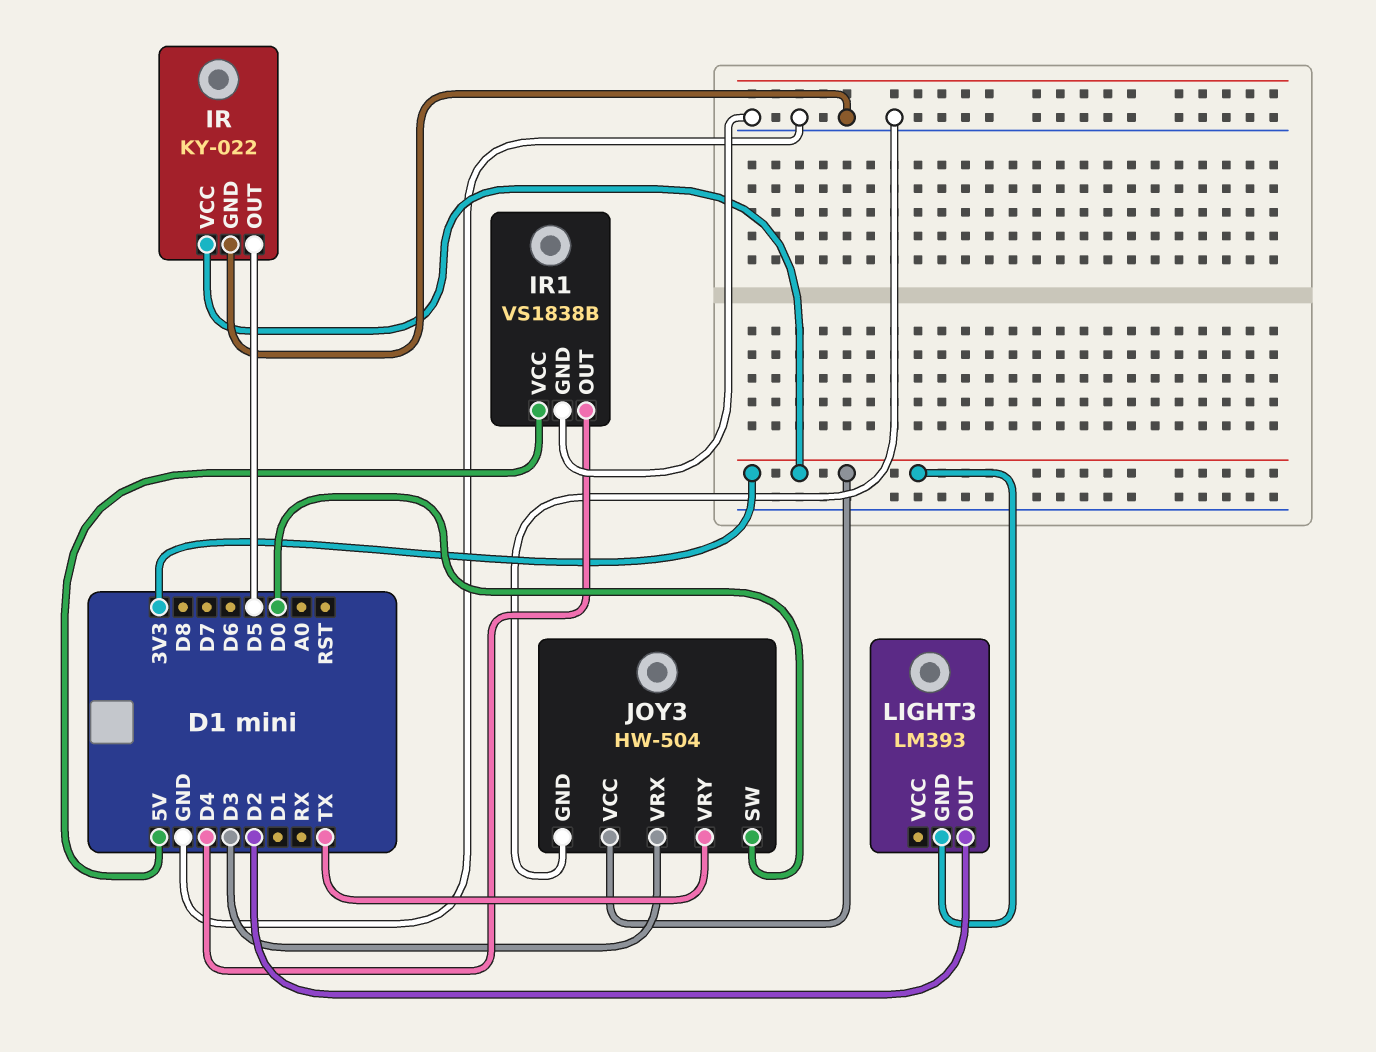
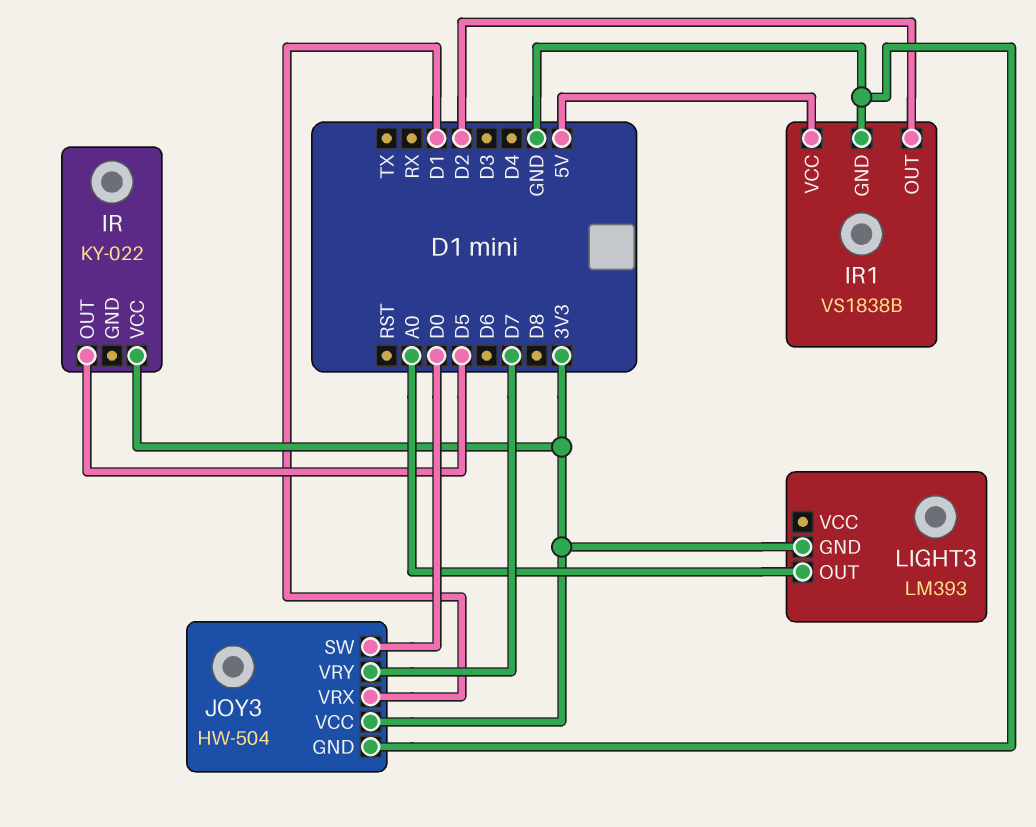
IR pin GND: GND -> none
IR1 pin OUT: D4 -> D2
JOY3 pin VRX: D3 -> D1
JOY3 pin VRY: TX -> D7
LIGHT3 pin OUT: D2 -> A0

